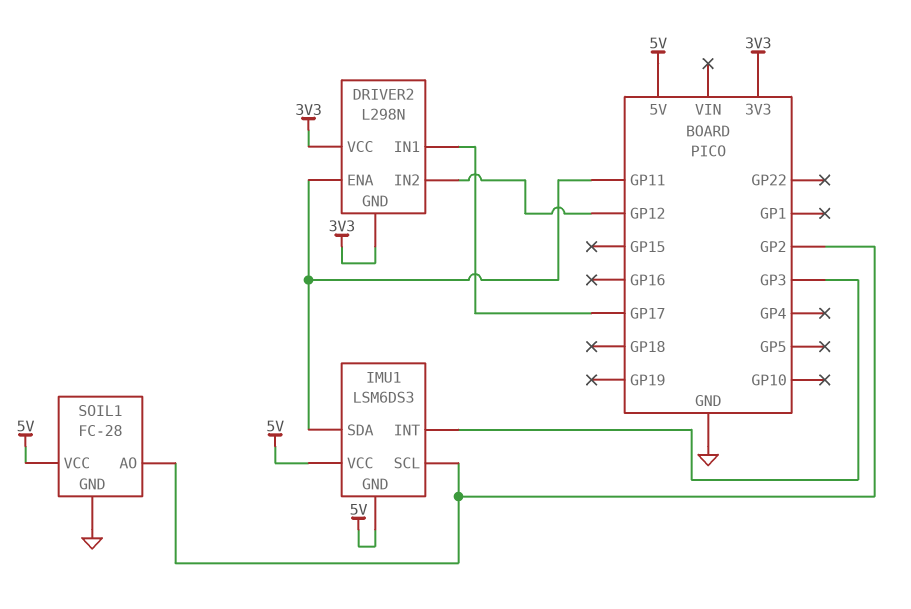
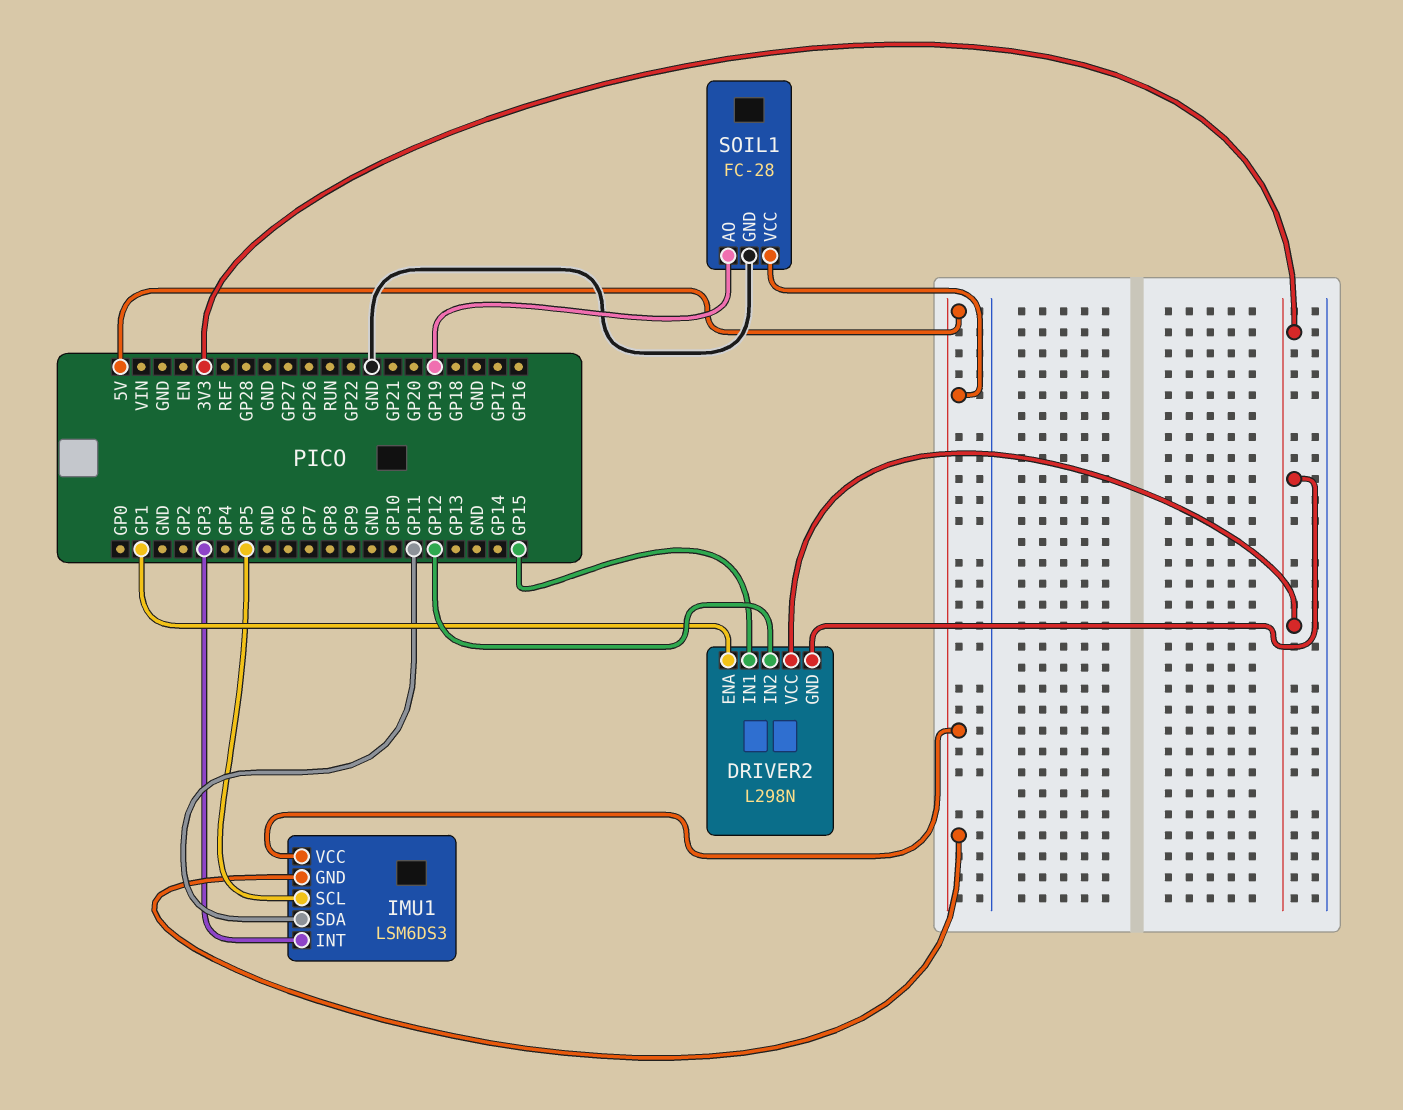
DRIVER2 pin ENA: GP11 -> GP1
DRIVER2 pin IN1: GP17 -> GP15
IMU1 pin SCL: GP2 -> GP5
SOIL1 pin AO: GP2 -> GP19

